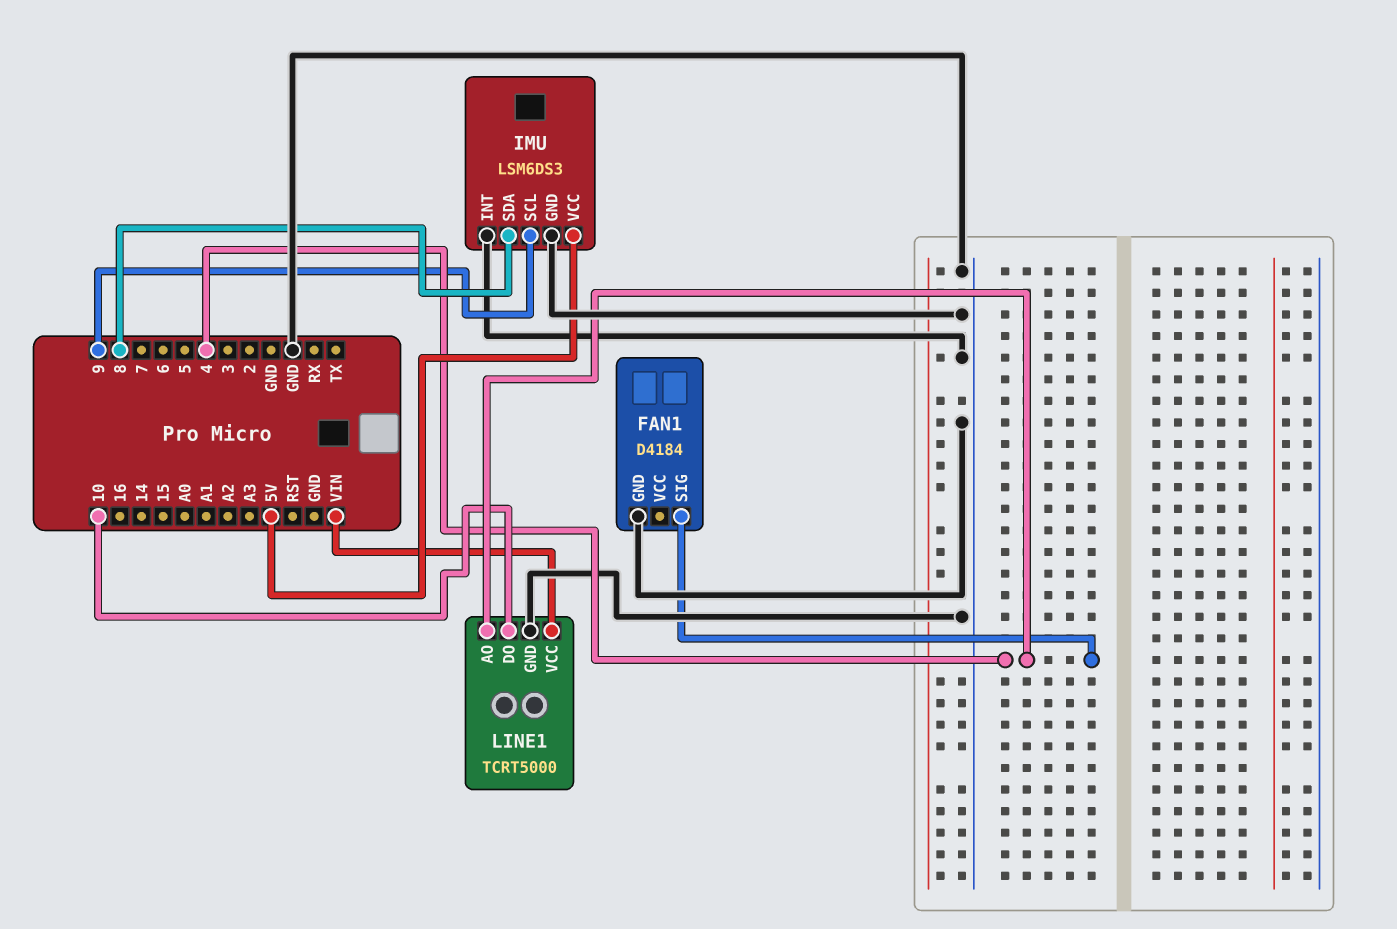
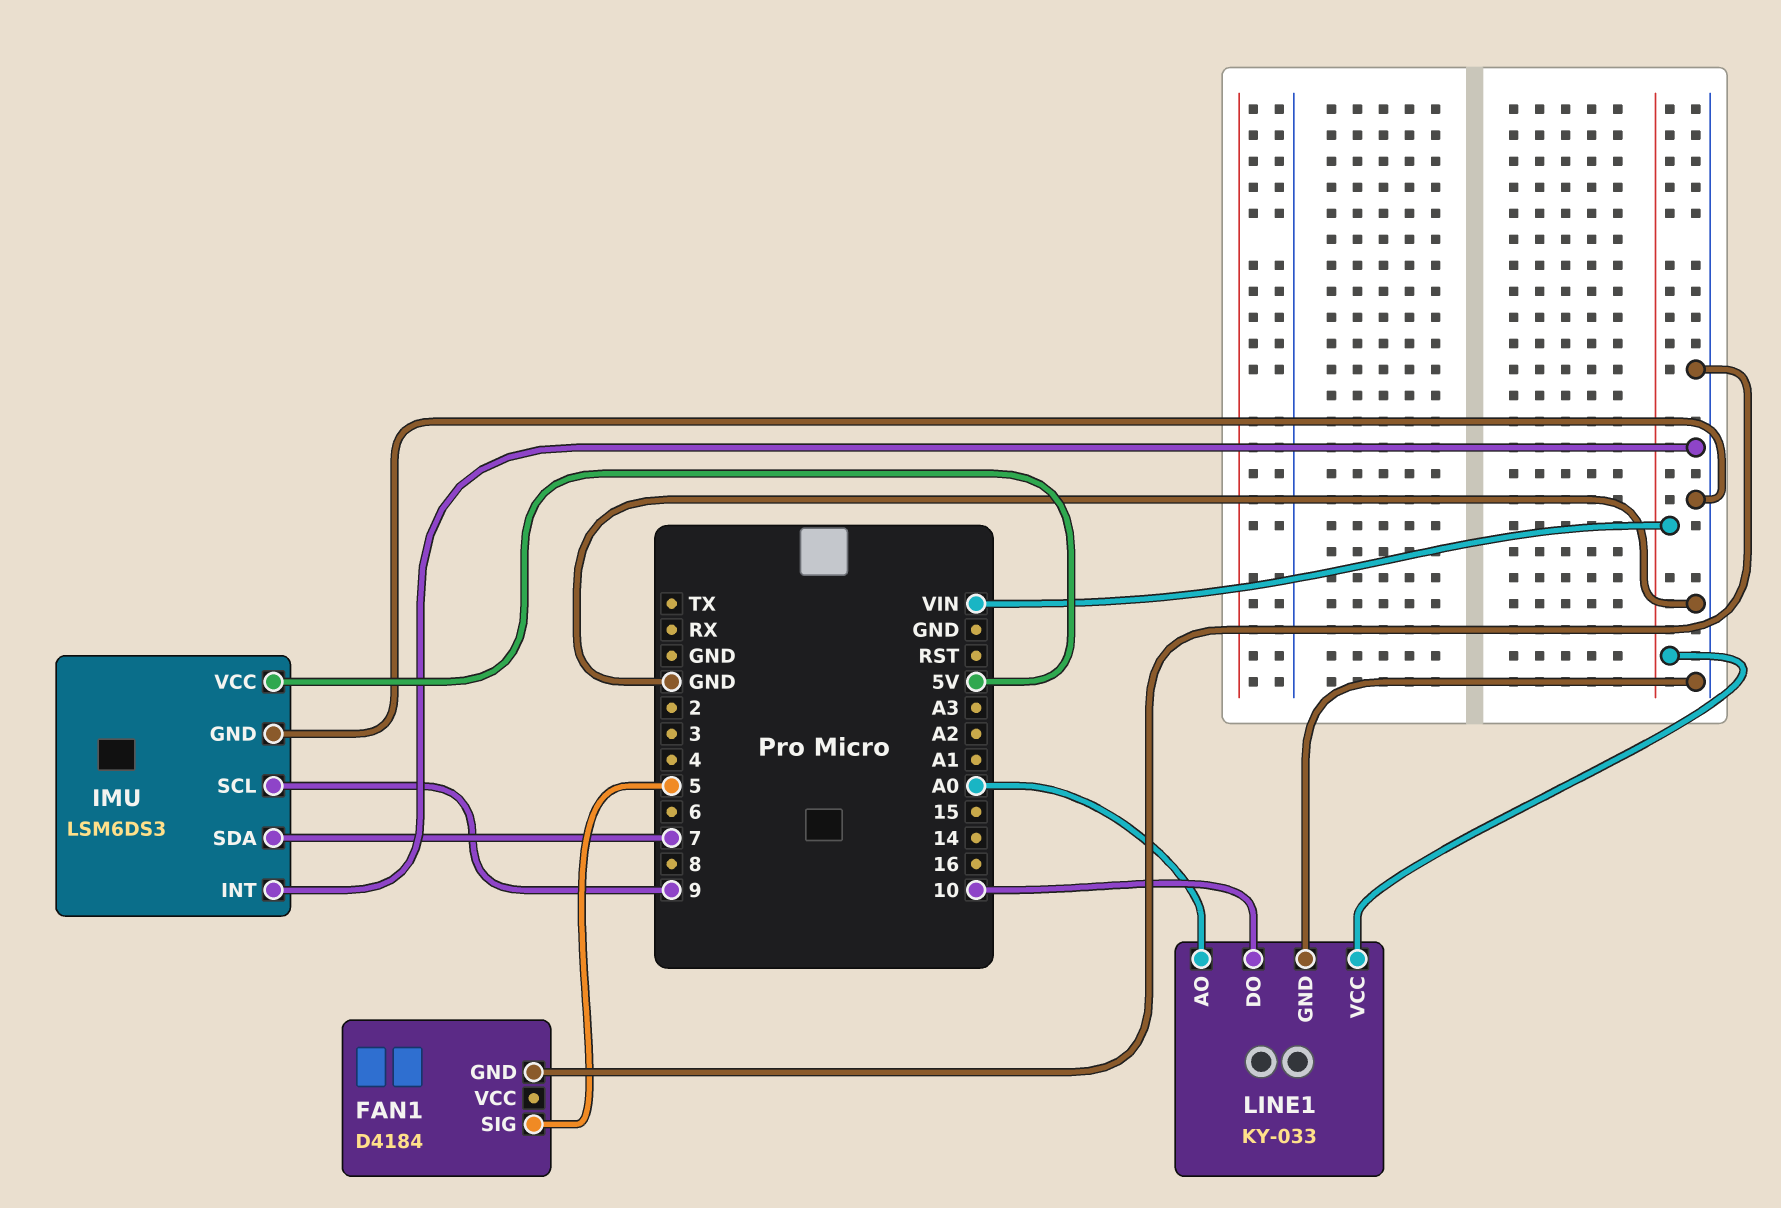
FAN1 pin SIG: 4 -> 5
IMU pin SDA: 8 -> 7
LINE1: TCRT5000 -> KY-033
LINE1 pin AO: 4 -> A0

